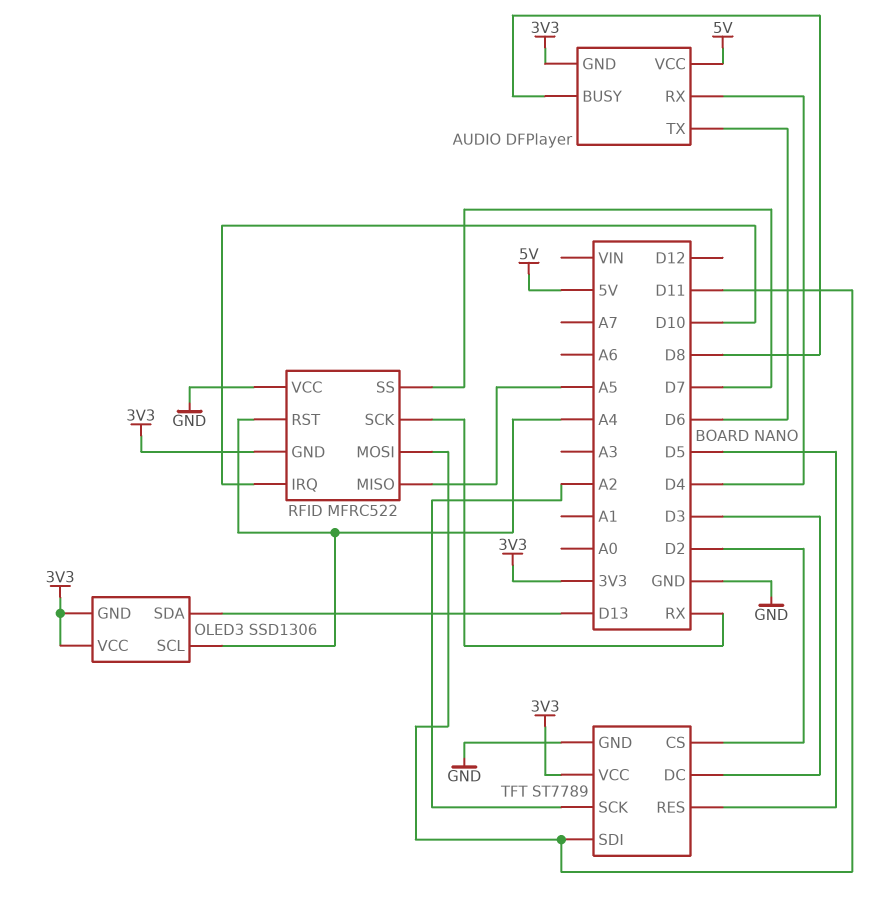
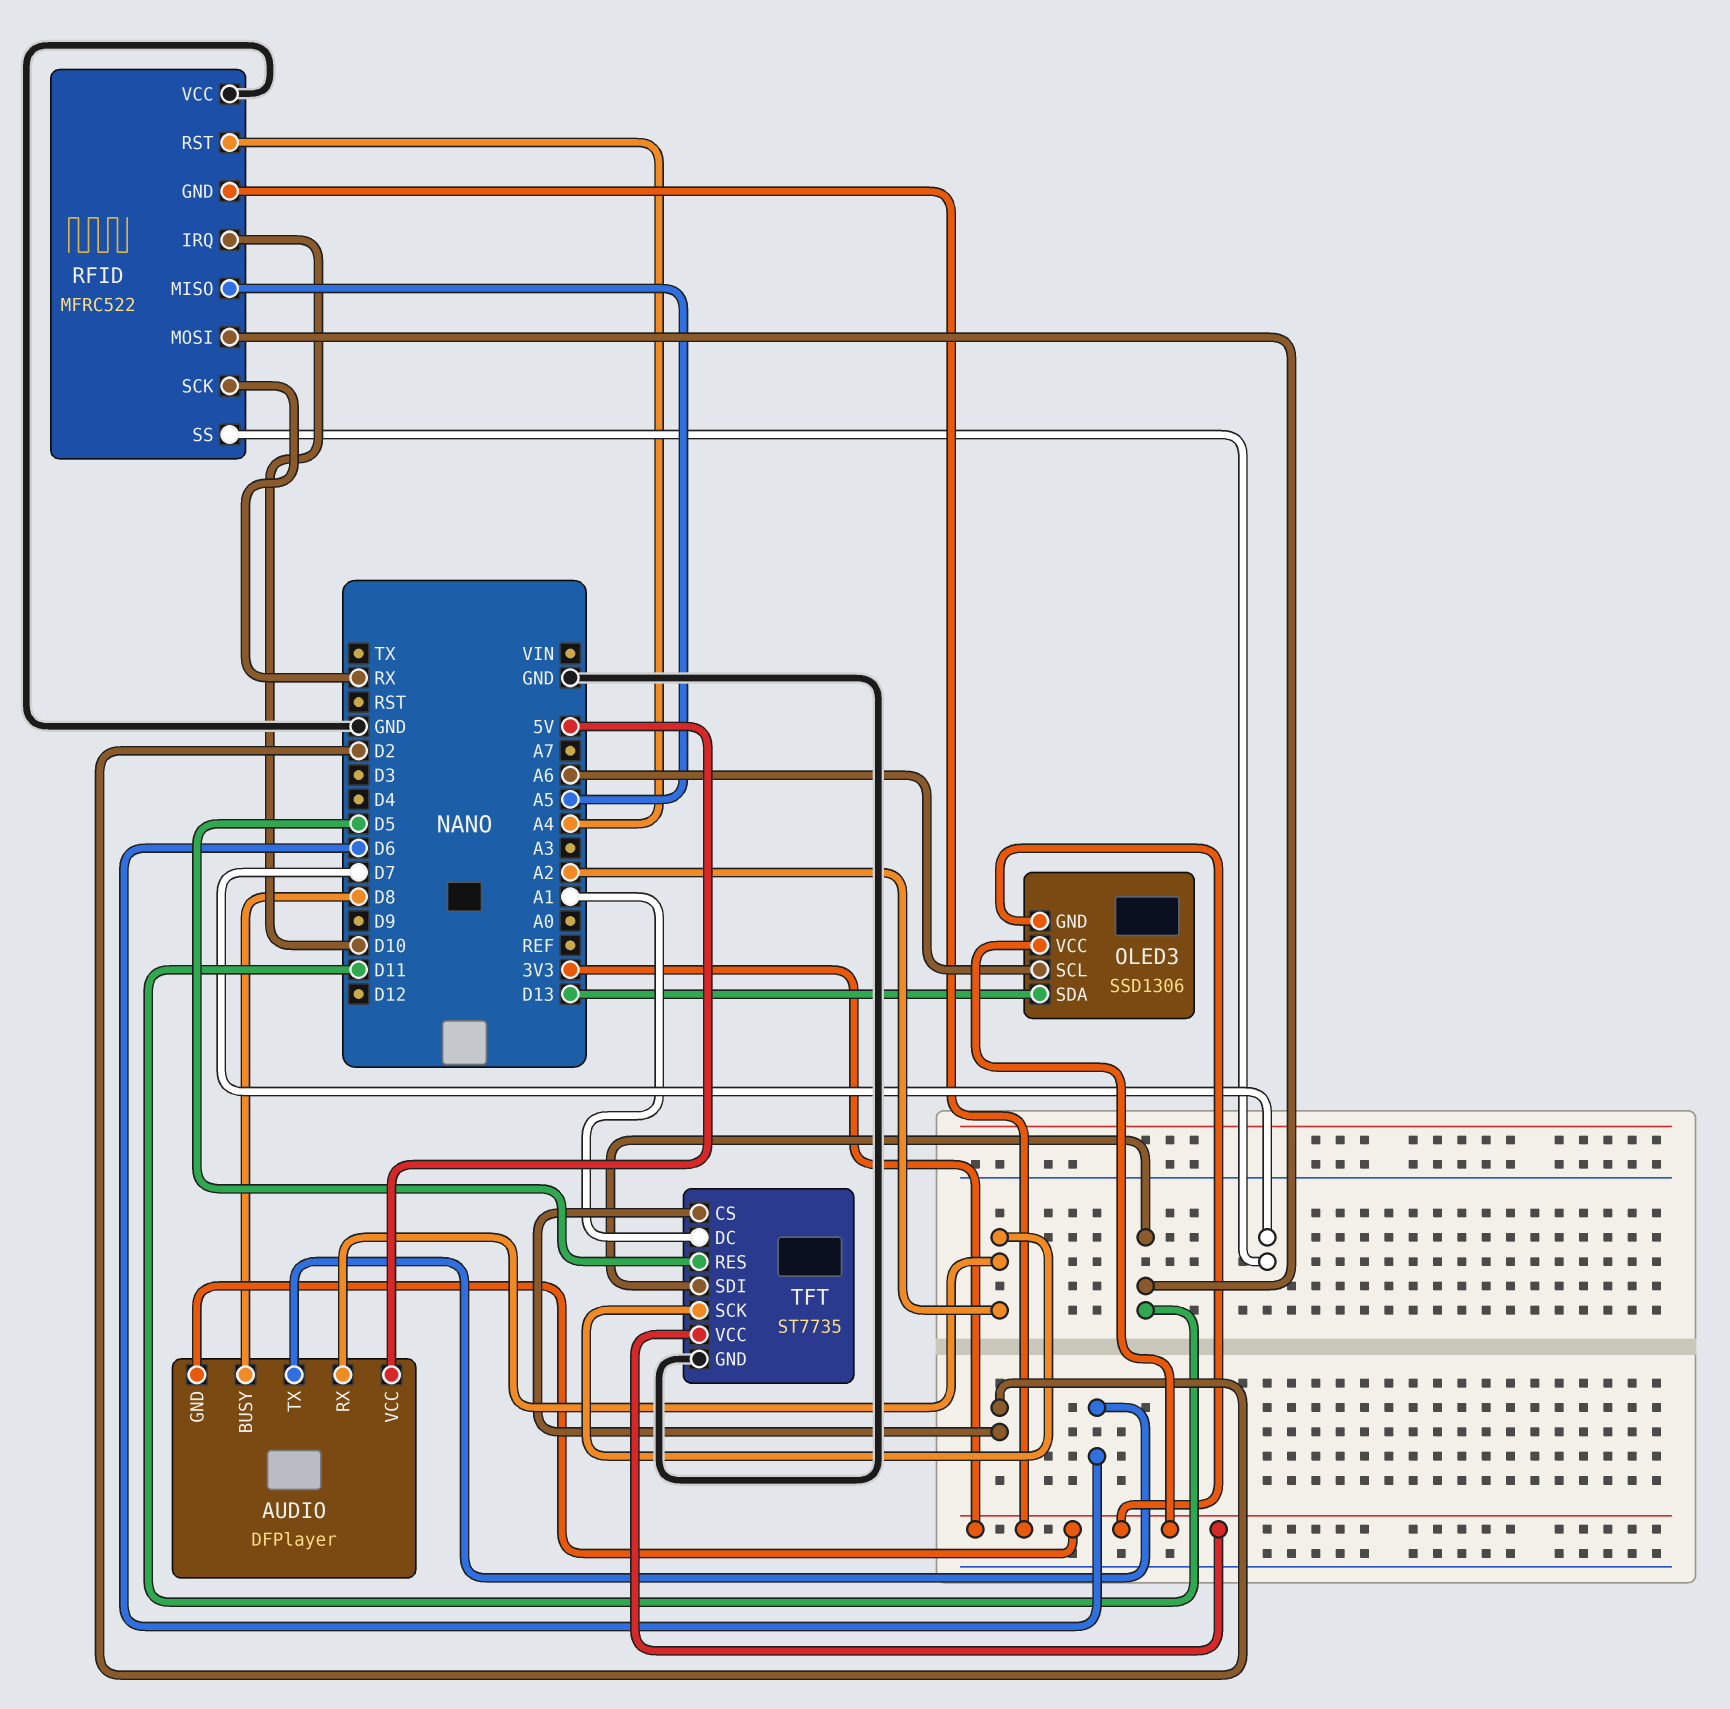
AUDIO pin RX: D4 -> A2
OLED3 pin SCL: A4 -> A6
TFT: ST7789 -> ST7735
TFT pin DC: D3 -> A1

